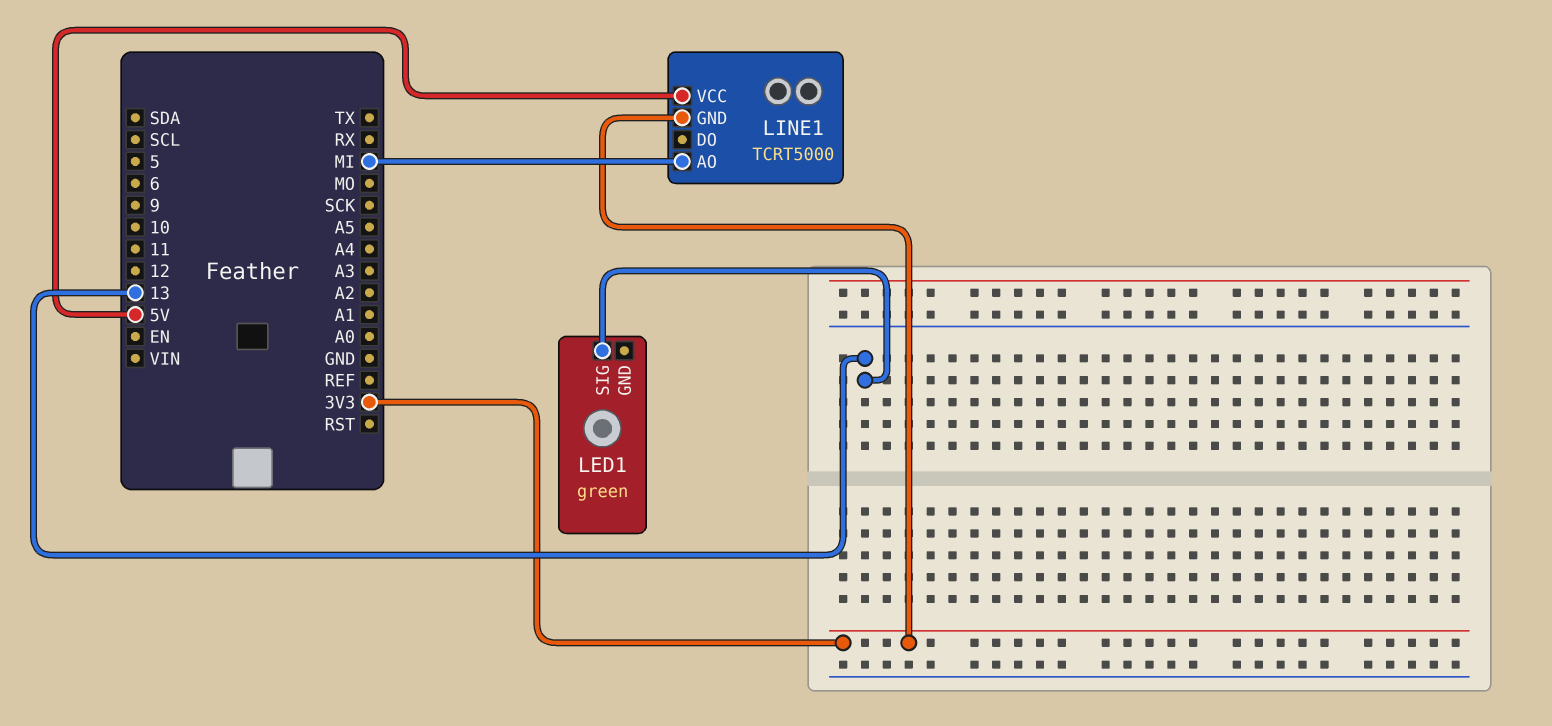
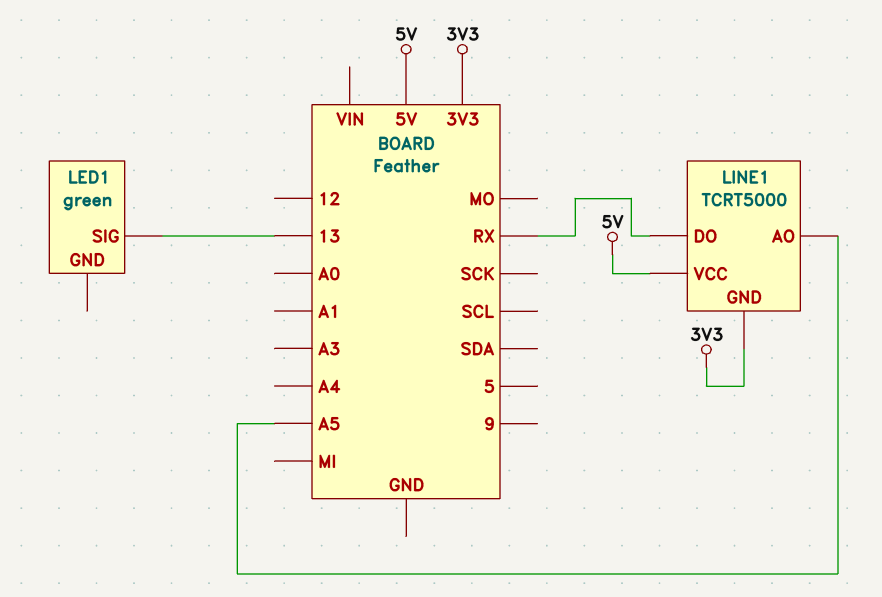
LINE1 pin AO: MI -> A5
LINE1 pin DO: none -> RX

